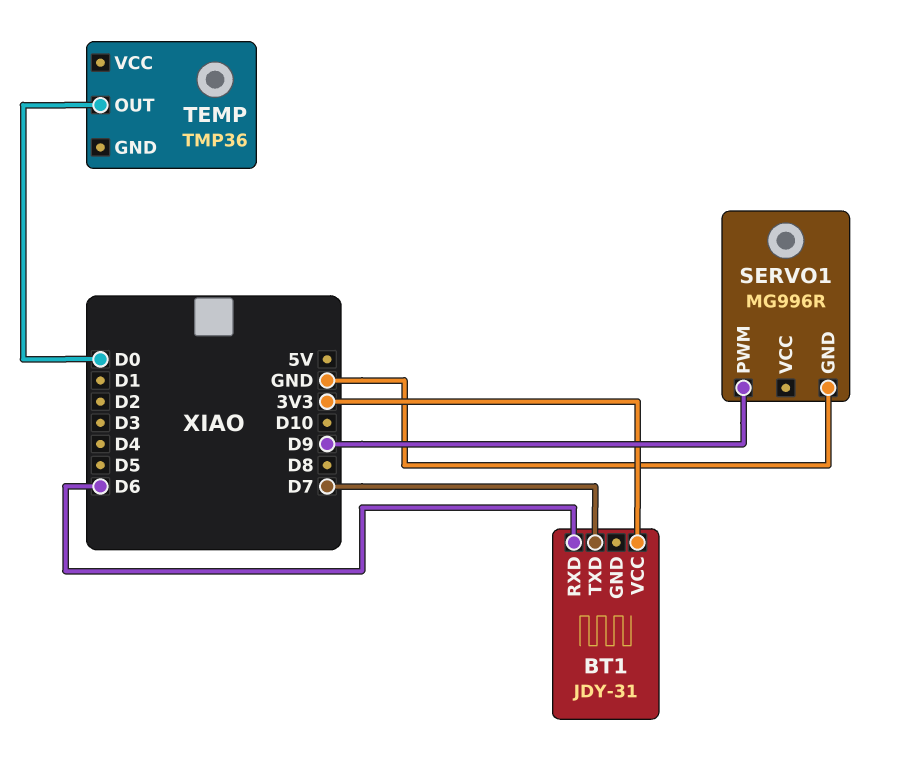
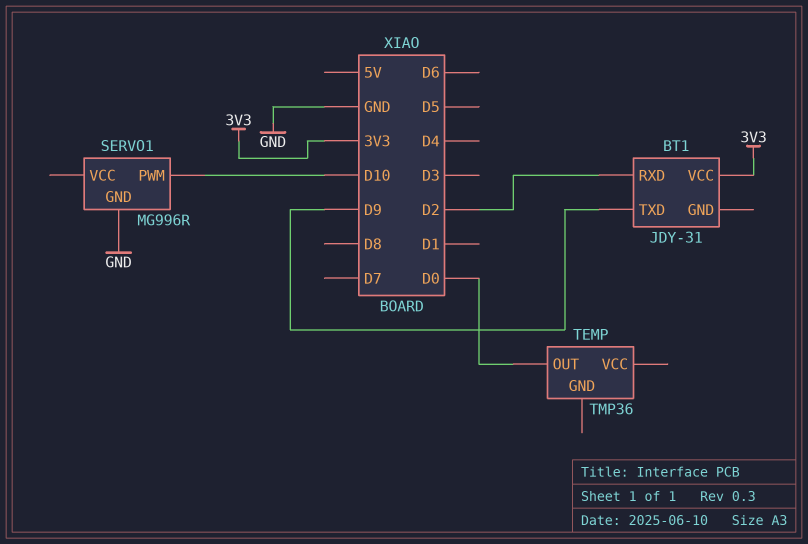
BT1 pin RXD: D6 -> D2
BT1 pin TXD: D7 -> D9
SERVO1 pin PWM: D9 -> D10

